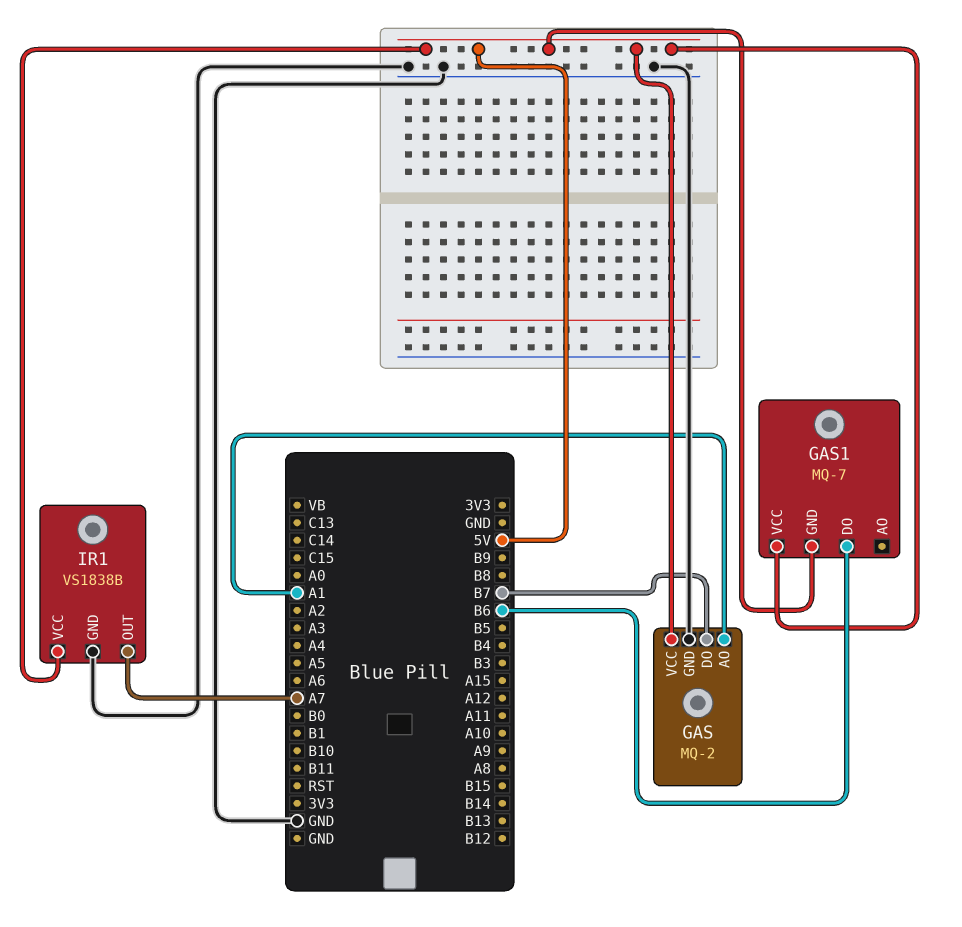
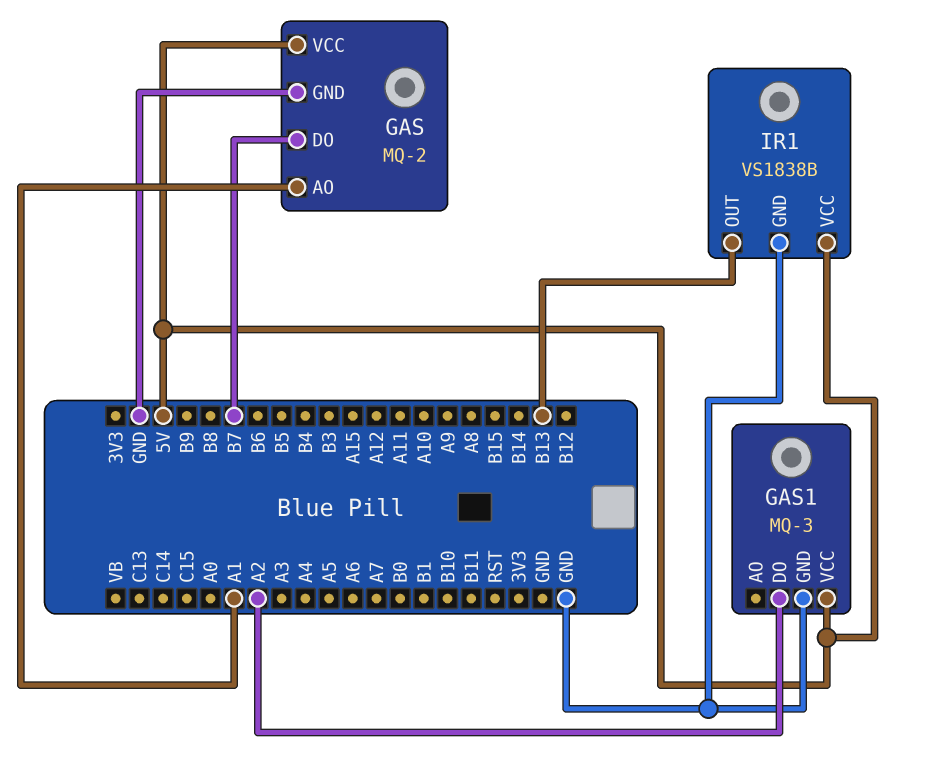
GAS1: MQ-7 -> MQ-3
GAS1 pin DO: B6 -> A2
GAS1 pin GND: 5V -> GND
IR1 pin OUT: A7 -> B13

